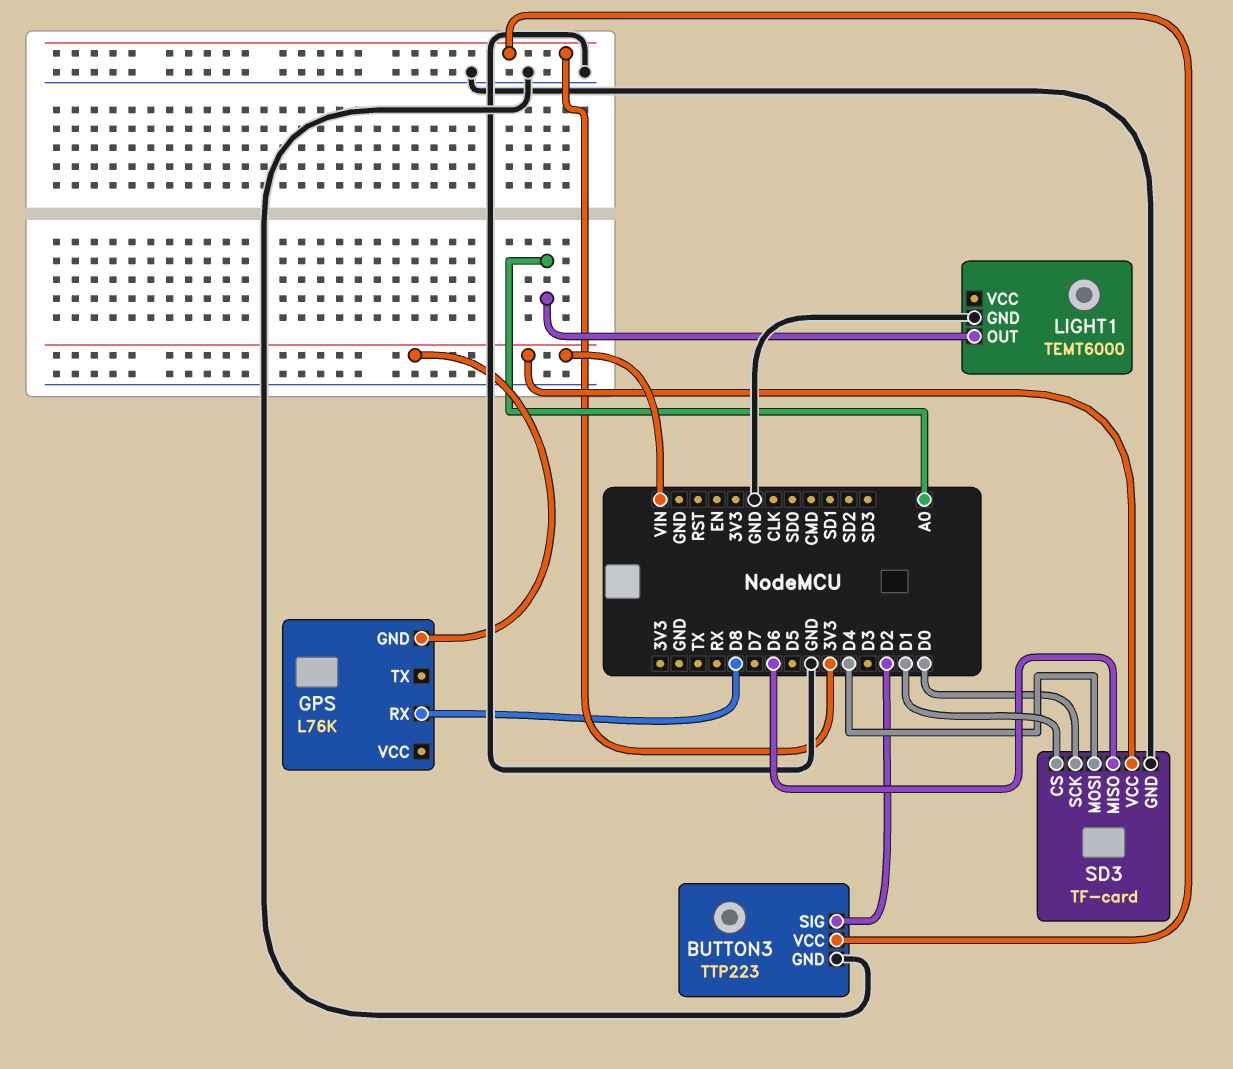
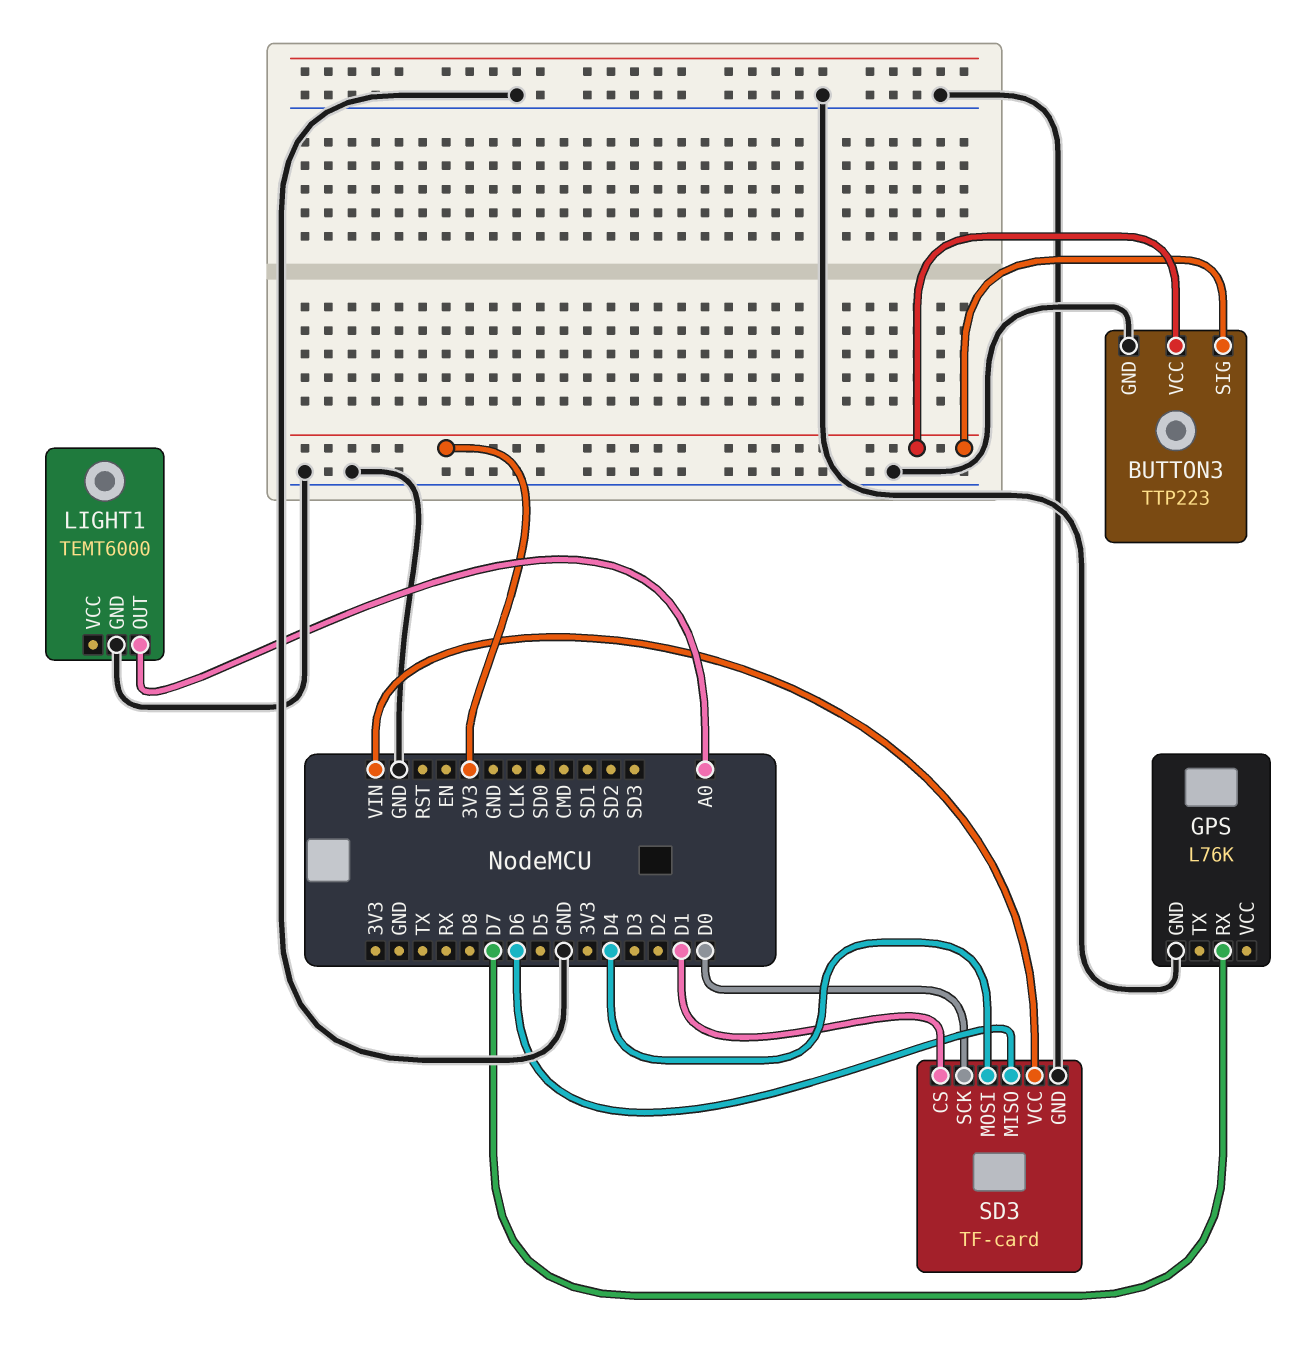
BUTTON3 pin SIG: D2 -> 3V3
GPS pin GND: VIN -> GND
GPS pin RX: D8 -> D7

